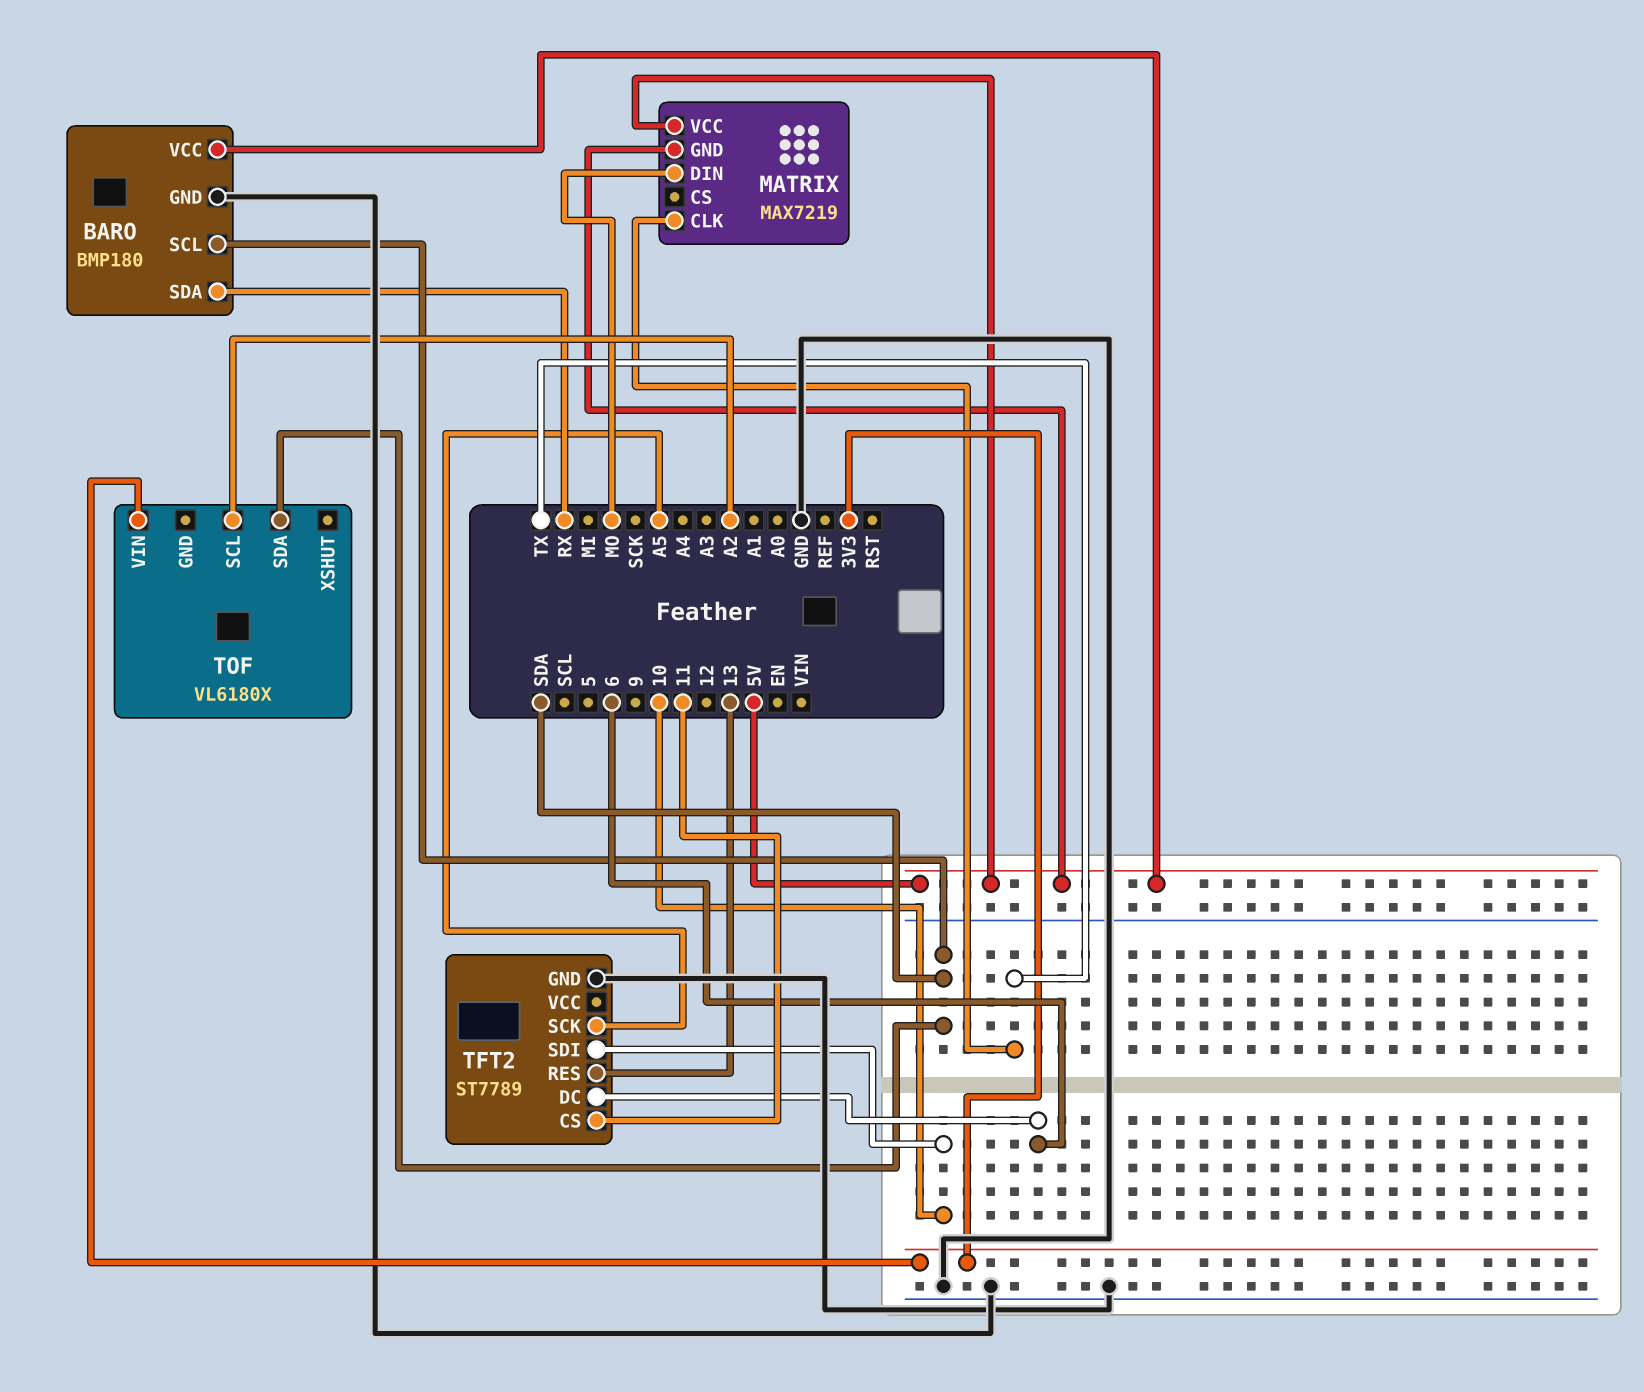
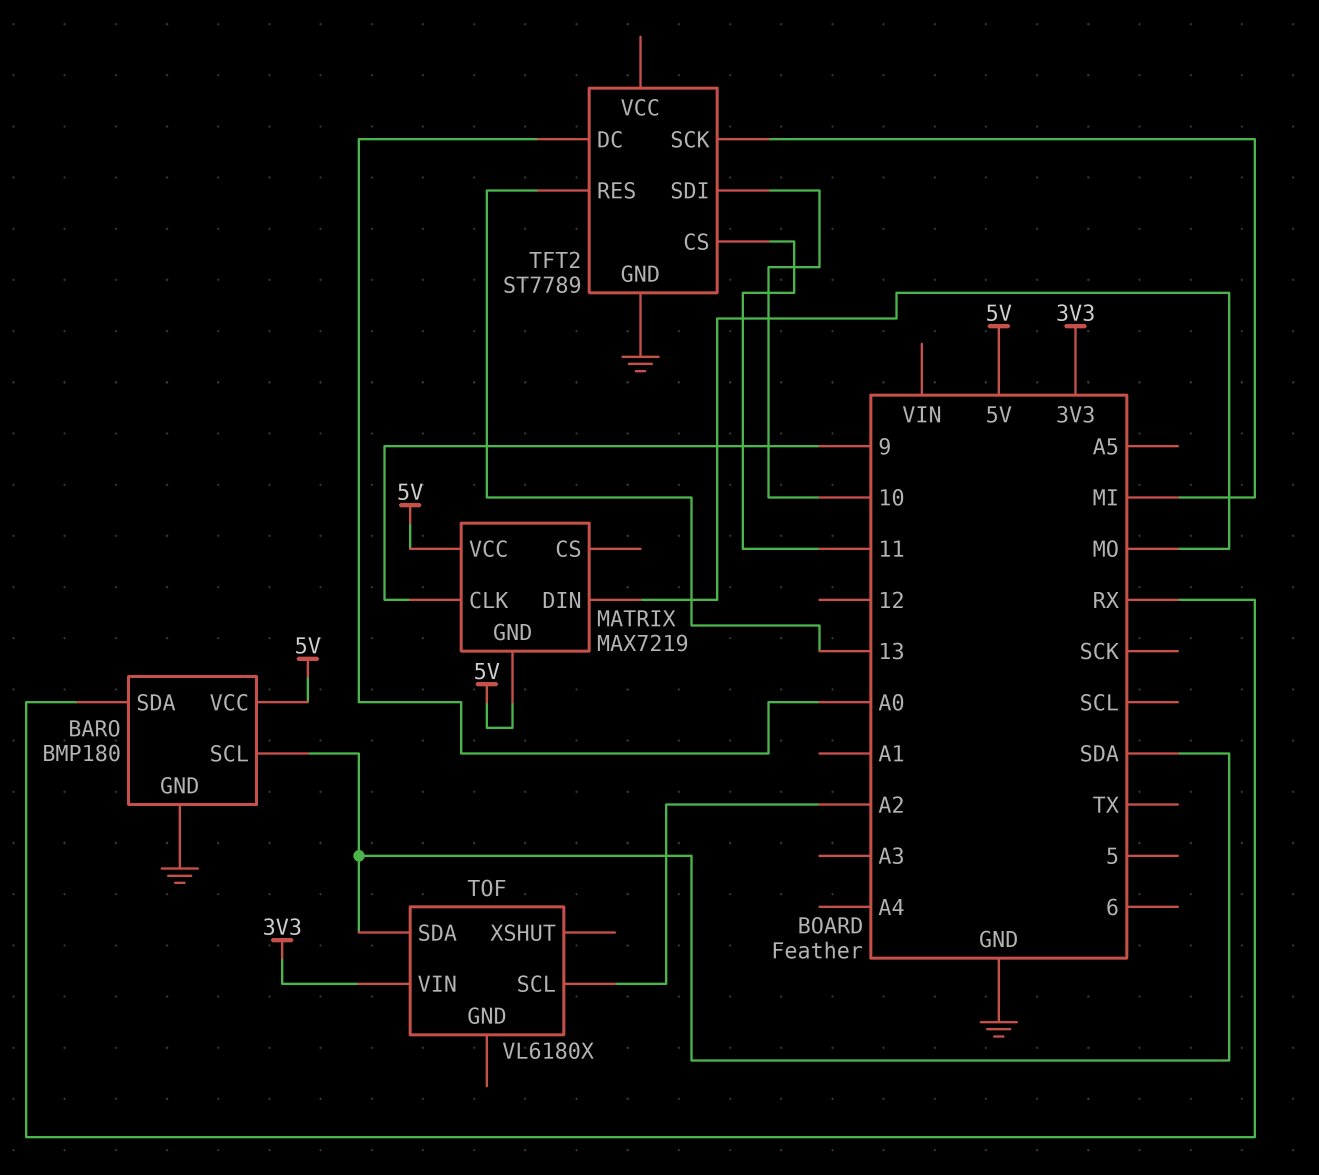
MATRIX pin CLK: TX -> 9
TFT2 pin DC: 6 -> A0
TFT2 pin SCK: A5 -> MI

